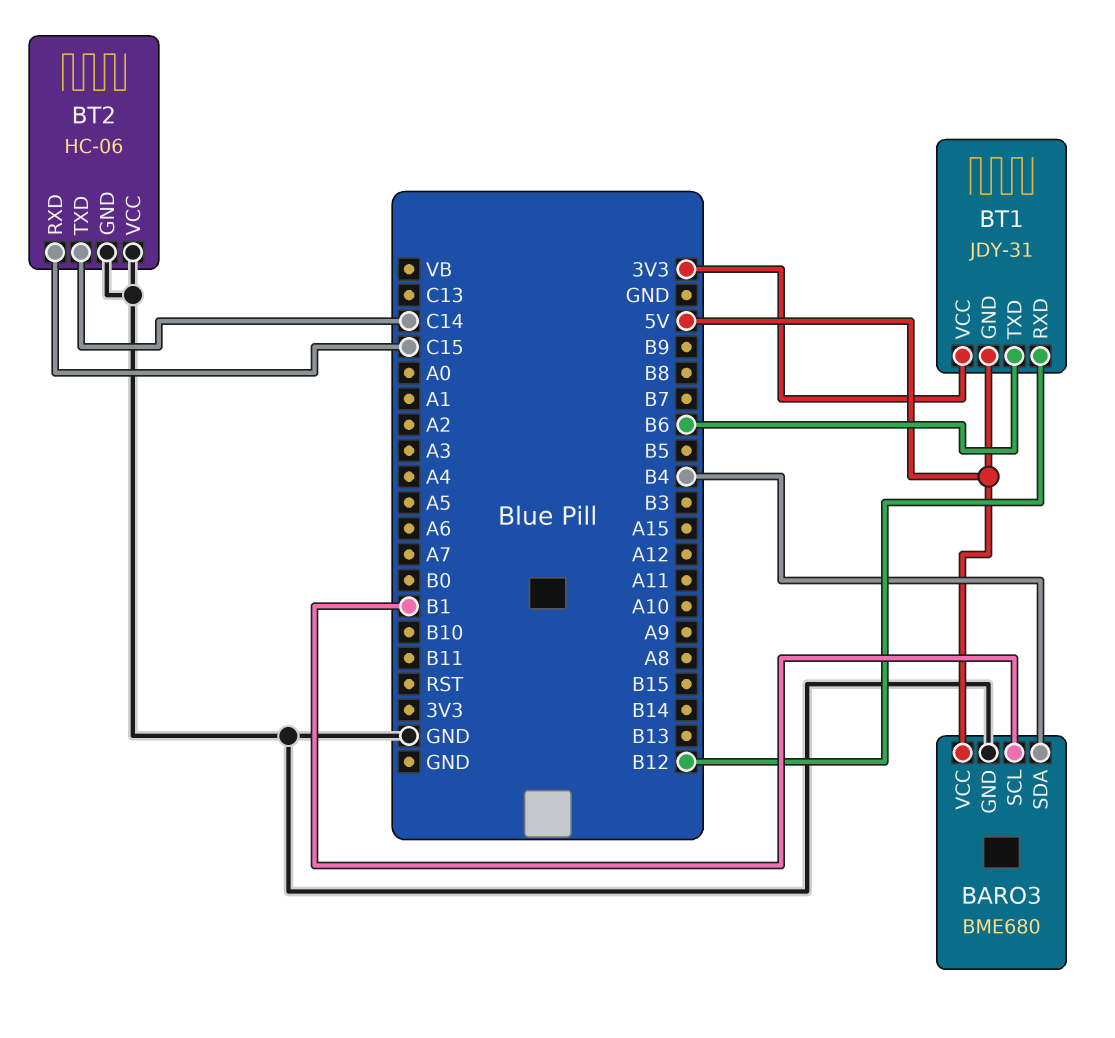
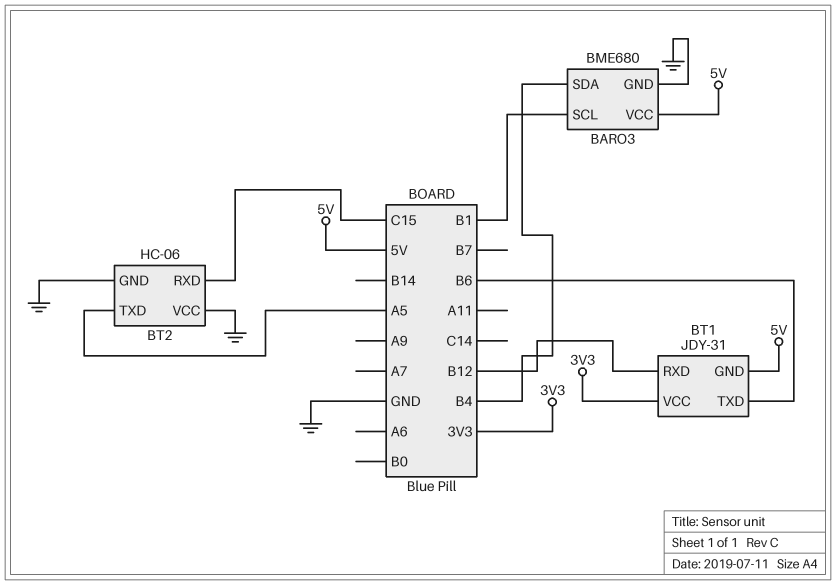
BT2 pin TXD: C14 -> A5

